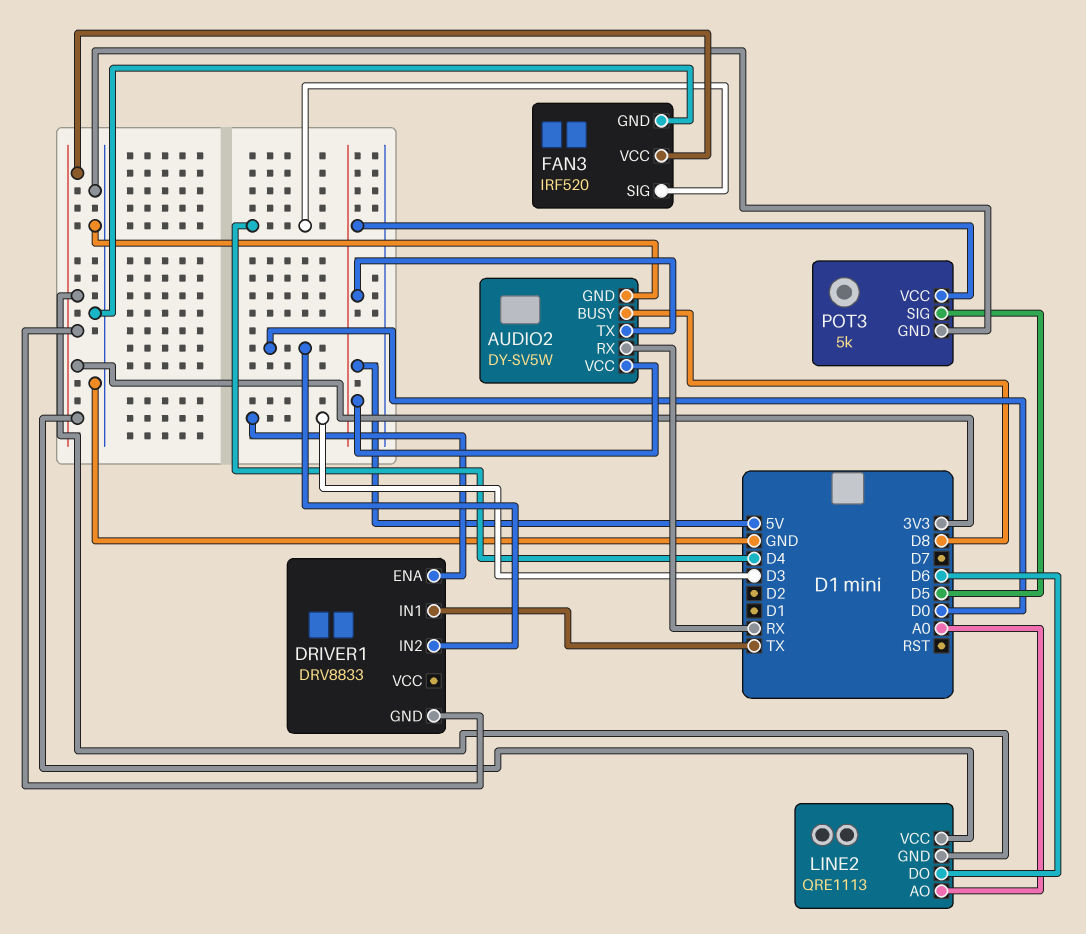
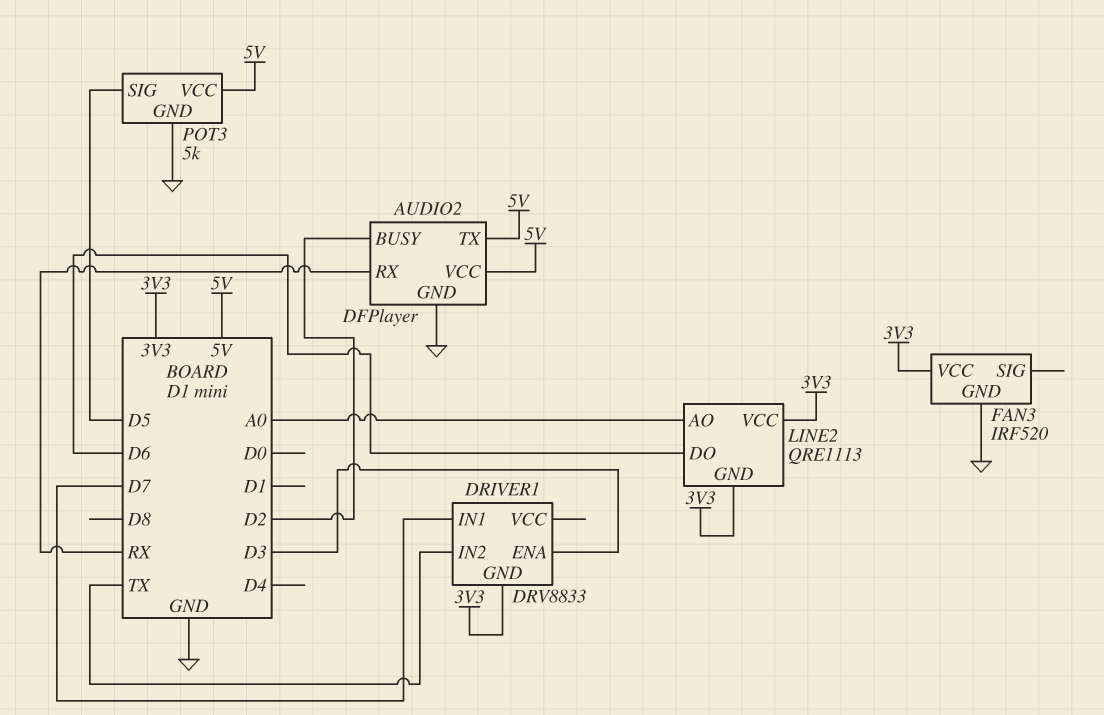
AUDIO2: DY-SV5W -> DFPlayer
AUDIO2 pin BUSY: D8 -> D2
DRIVER1 pin IN1: TX -> D7
DRIVER1 pin IN2: D0 -> TX
FAN3 pin SIG: D4 -> none

